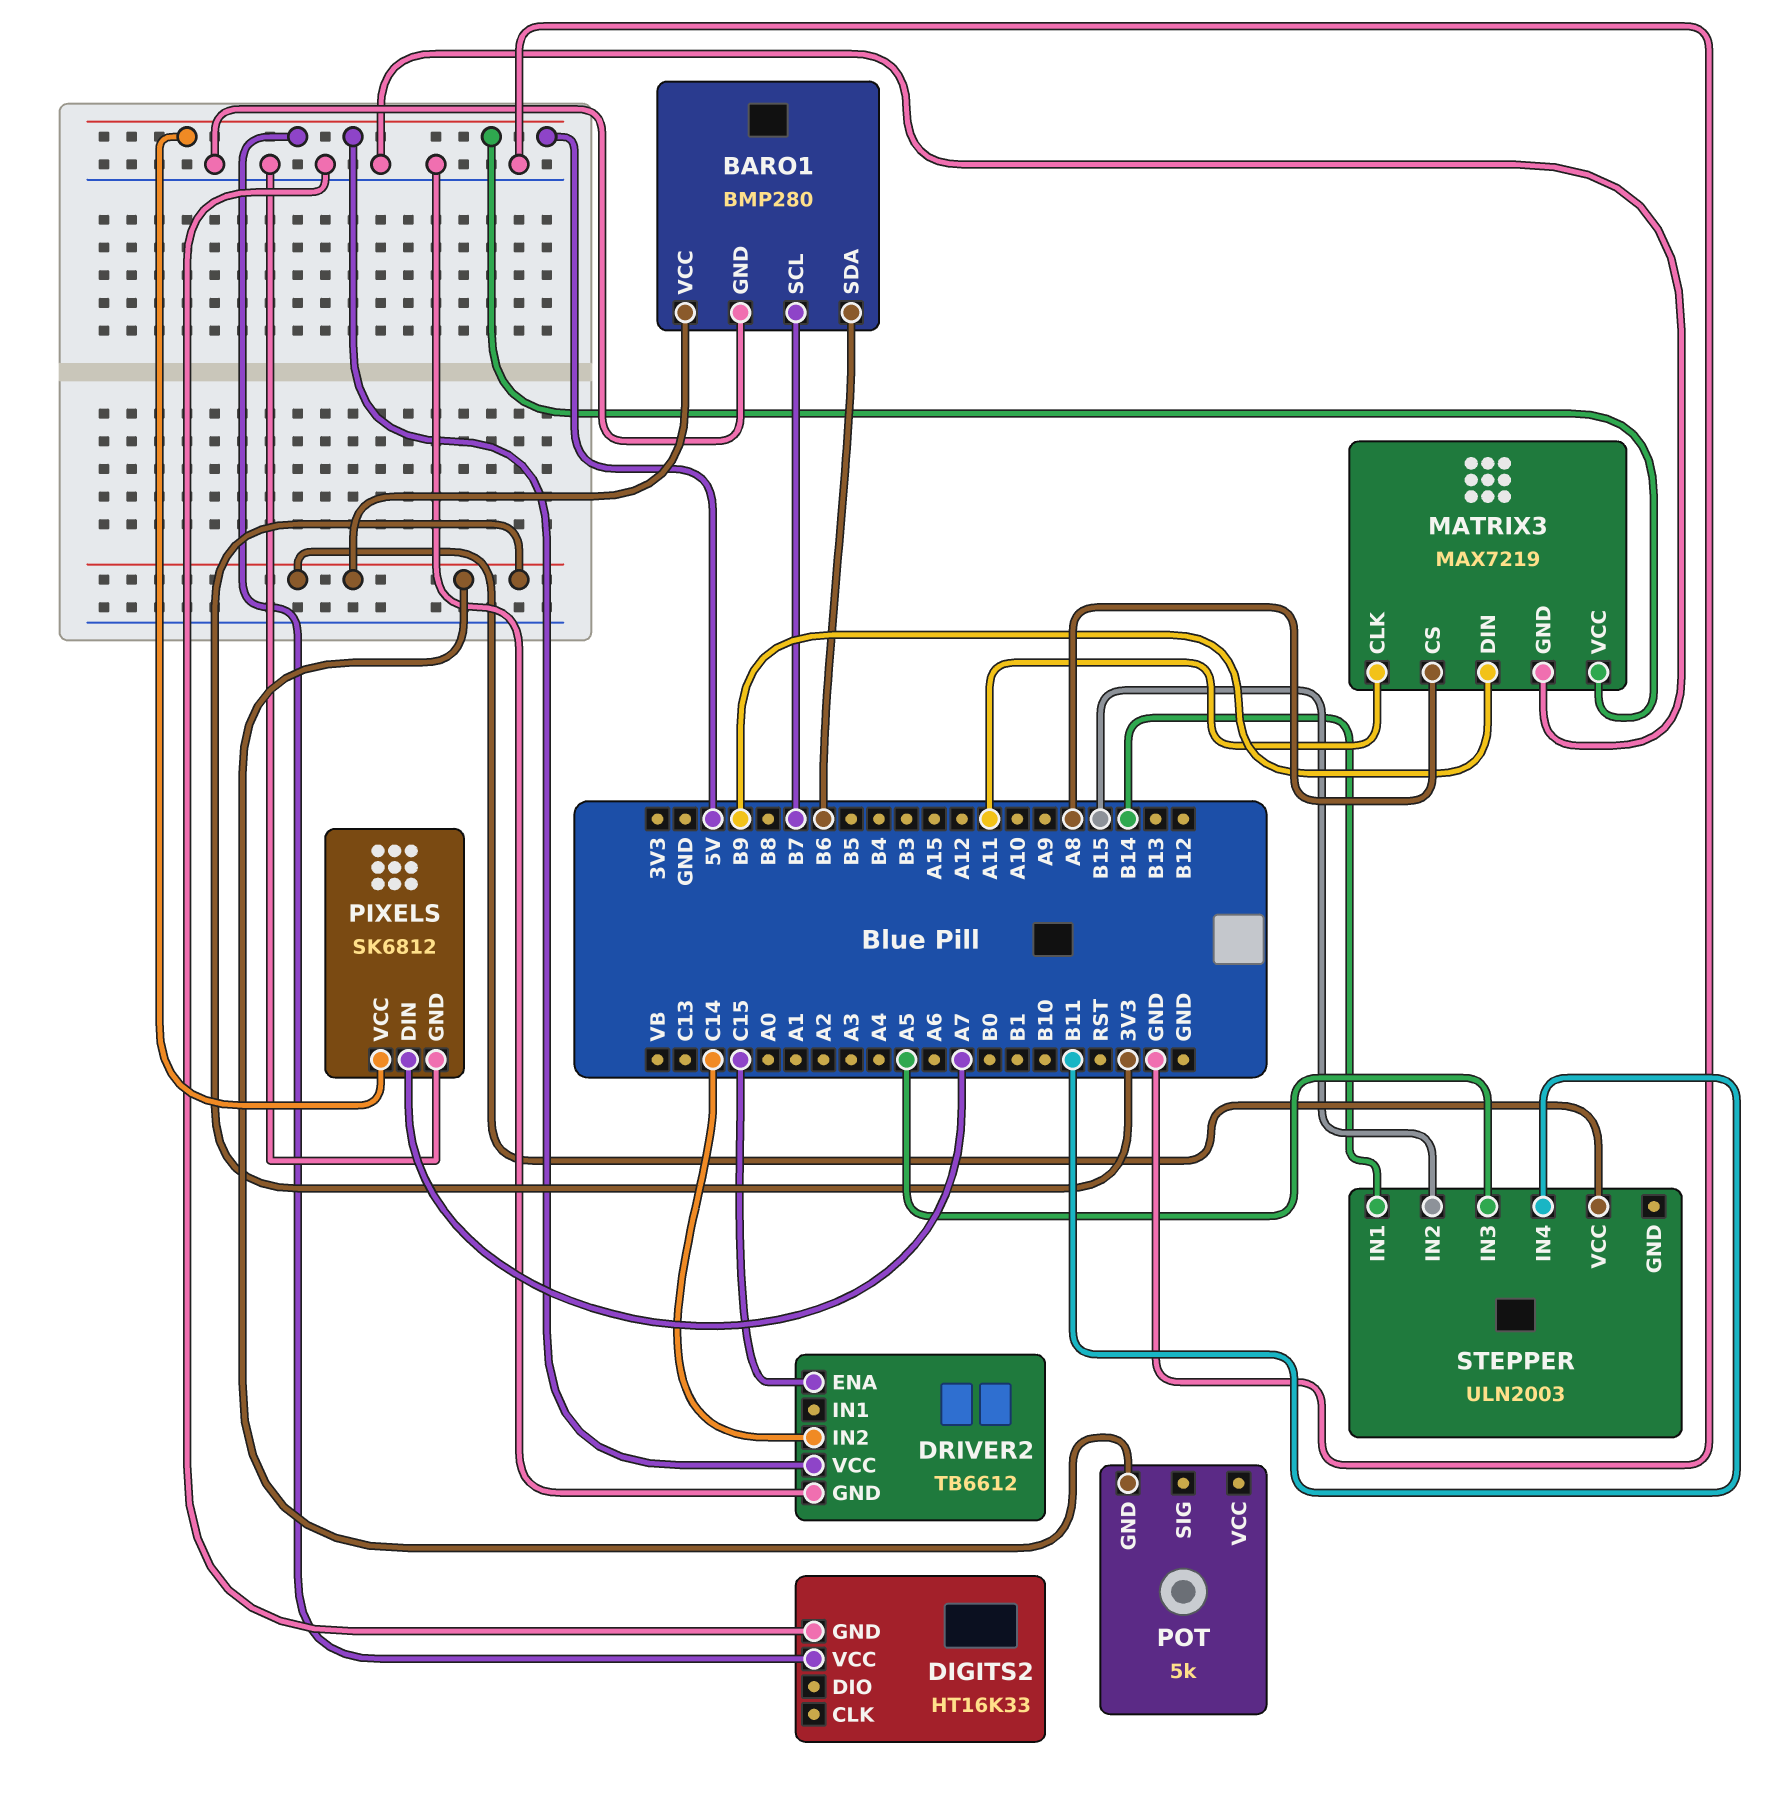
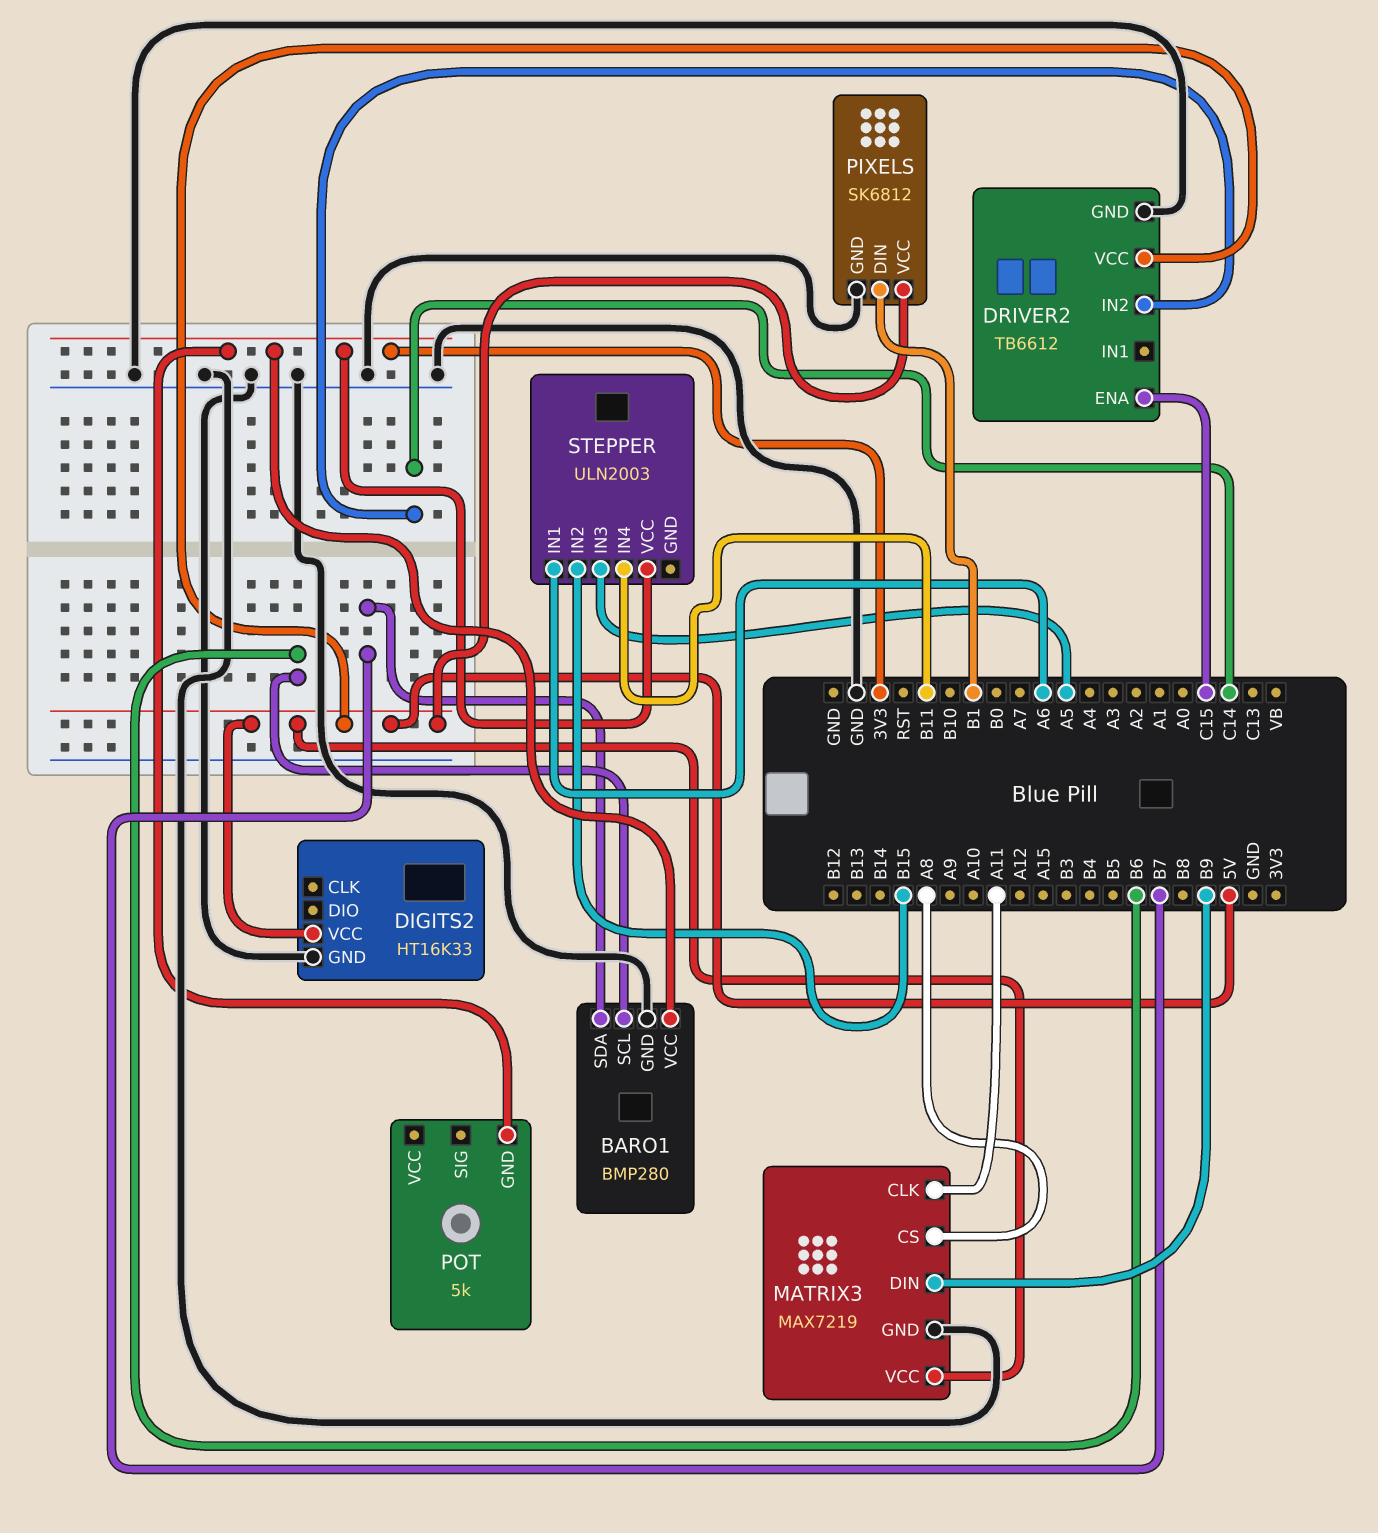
BARO1 pin SCL: B7 -> B6
BARO1 pin SDA: B6 -> B7
PIXELS pin DIN: A7 -> B1
STEPPER pin IN1: B14 -> A6

